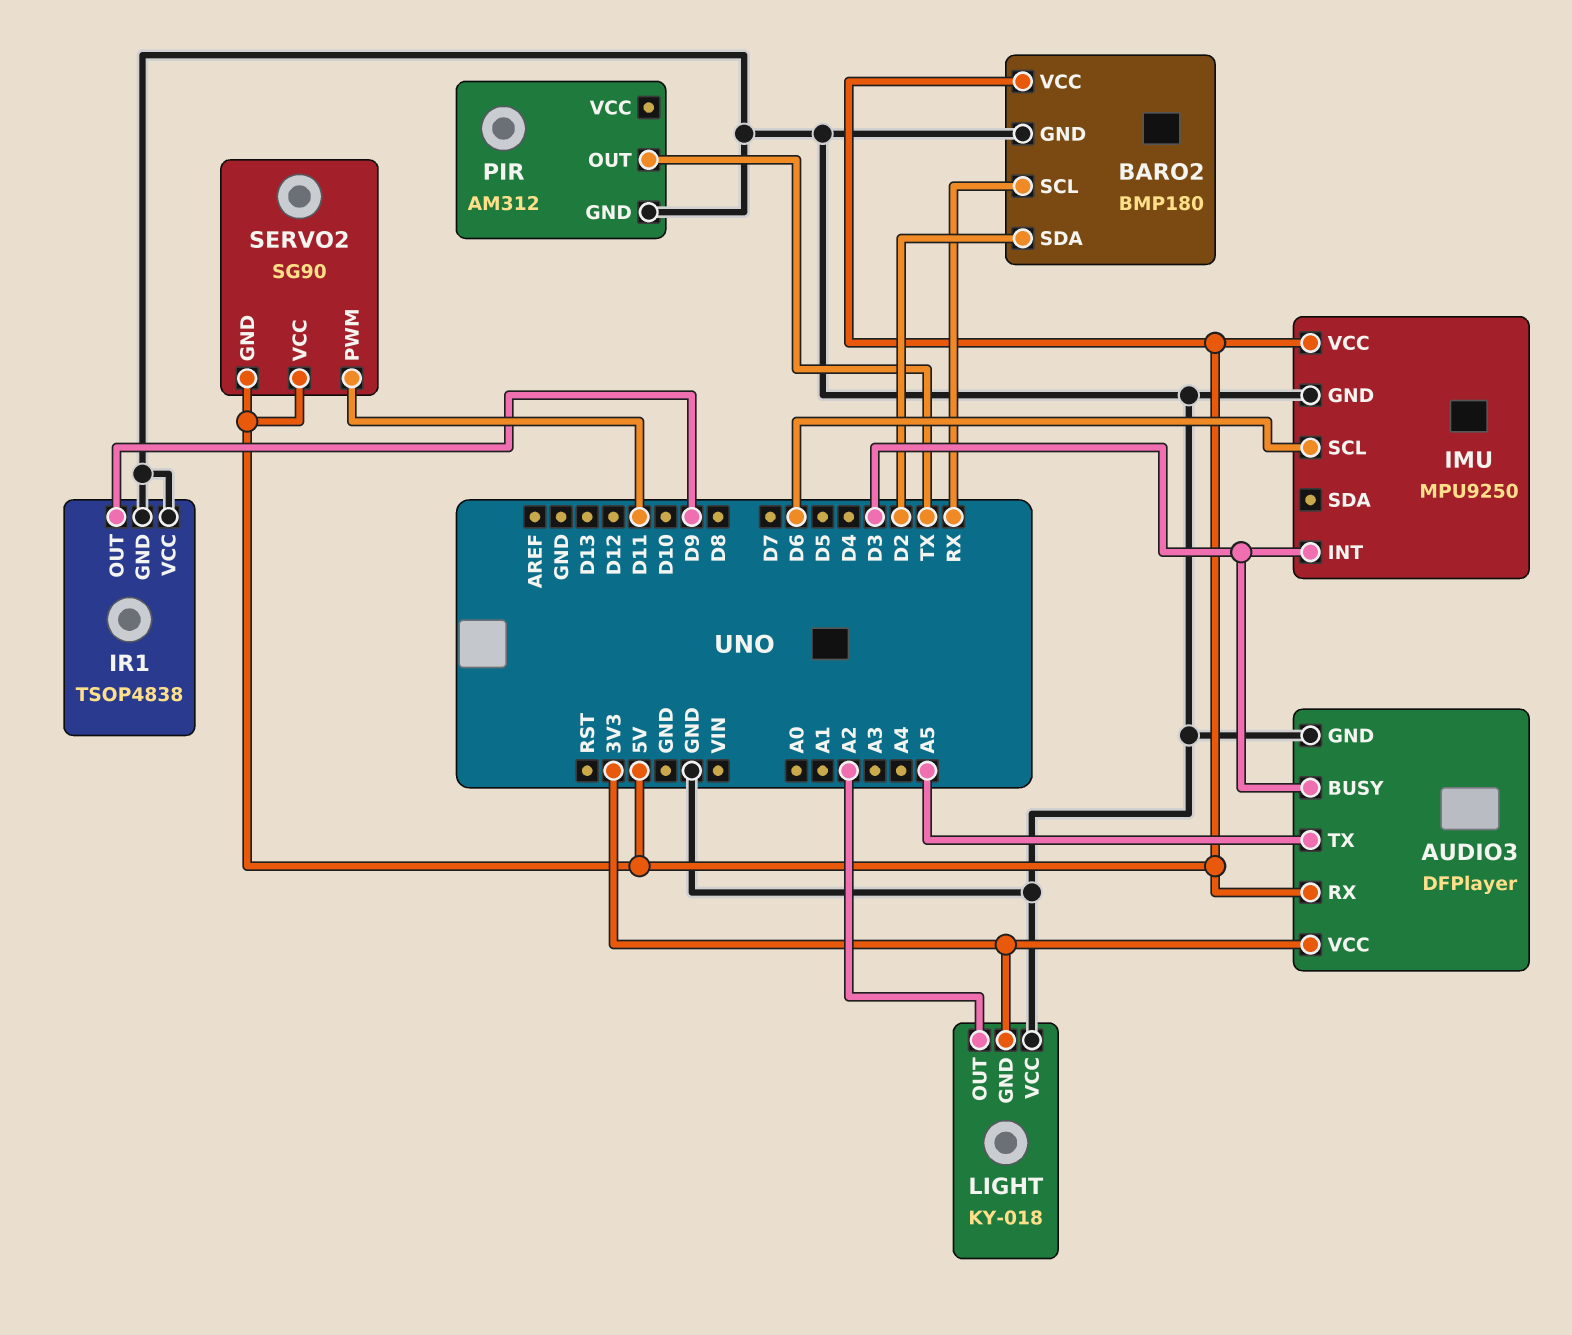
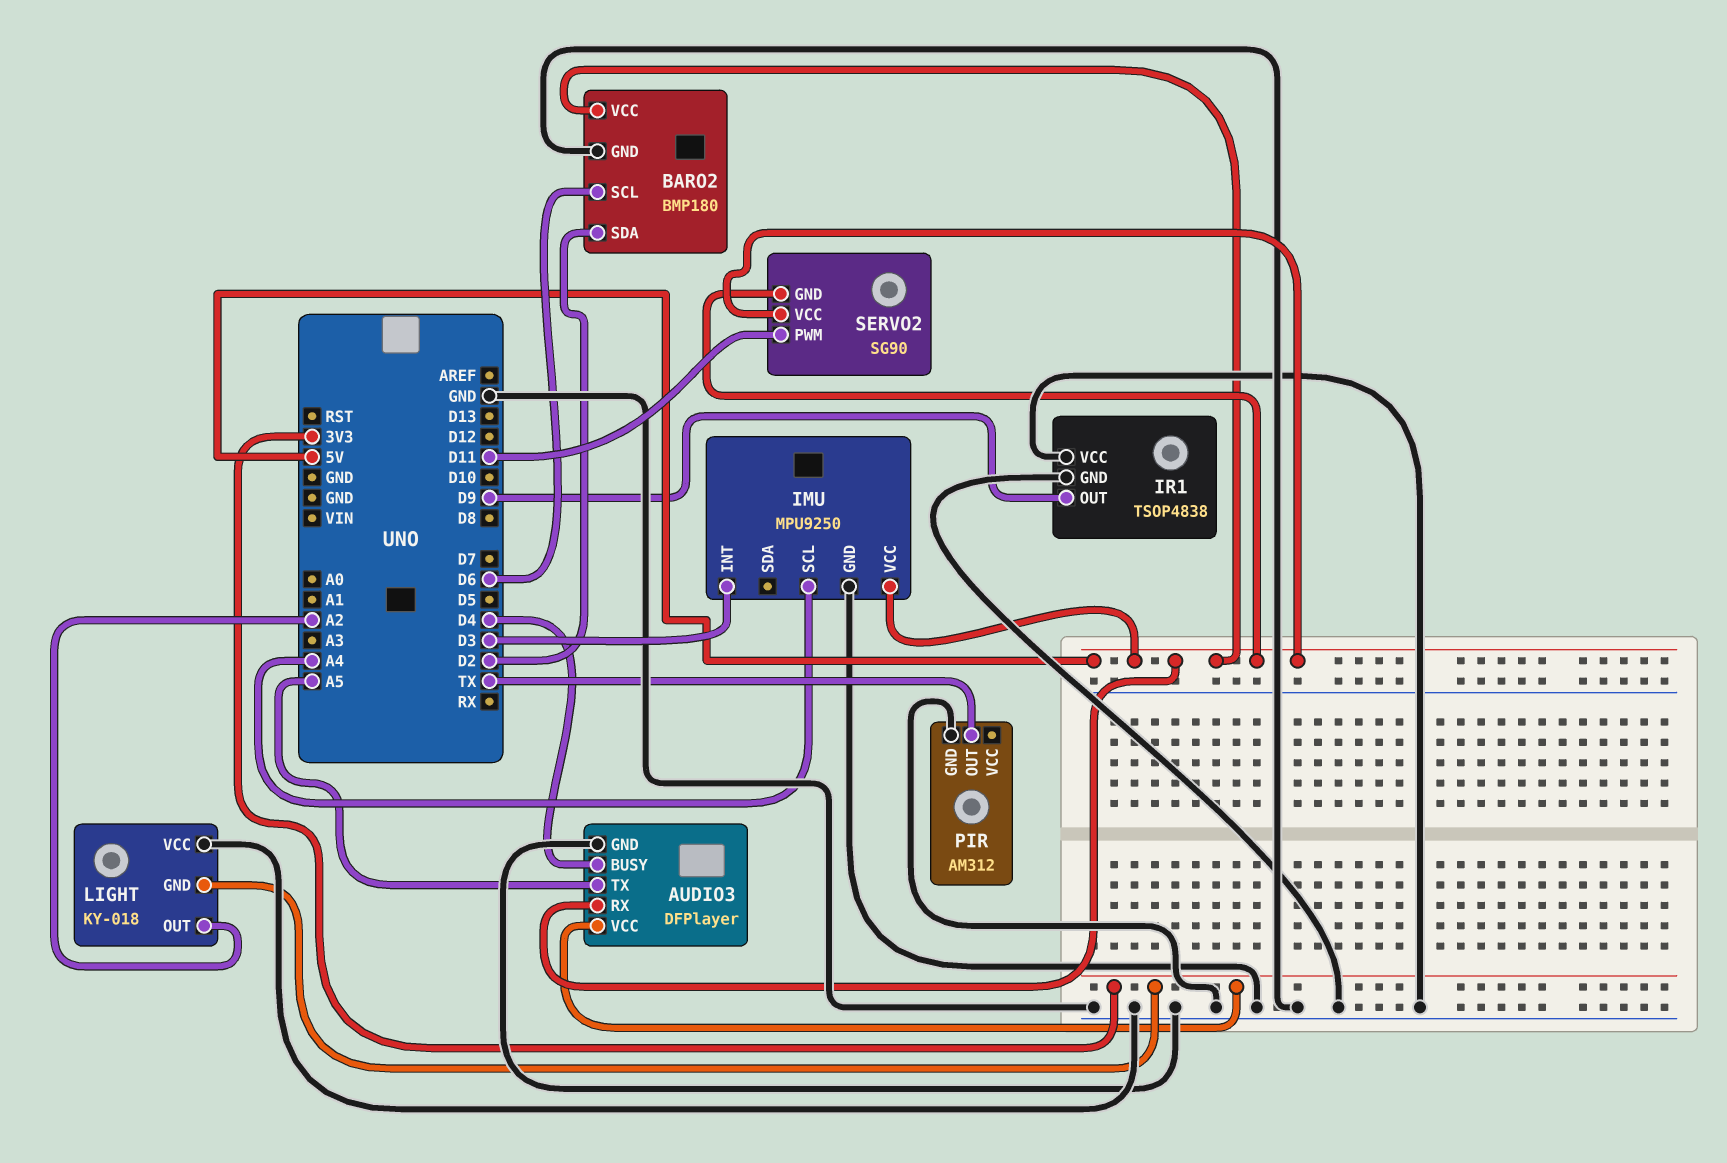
AUDIO3 pin BUSY: D3 -> D4
BARO2 pin SCL: RX -> D6
IMU pin SCL: D6 -> A4

